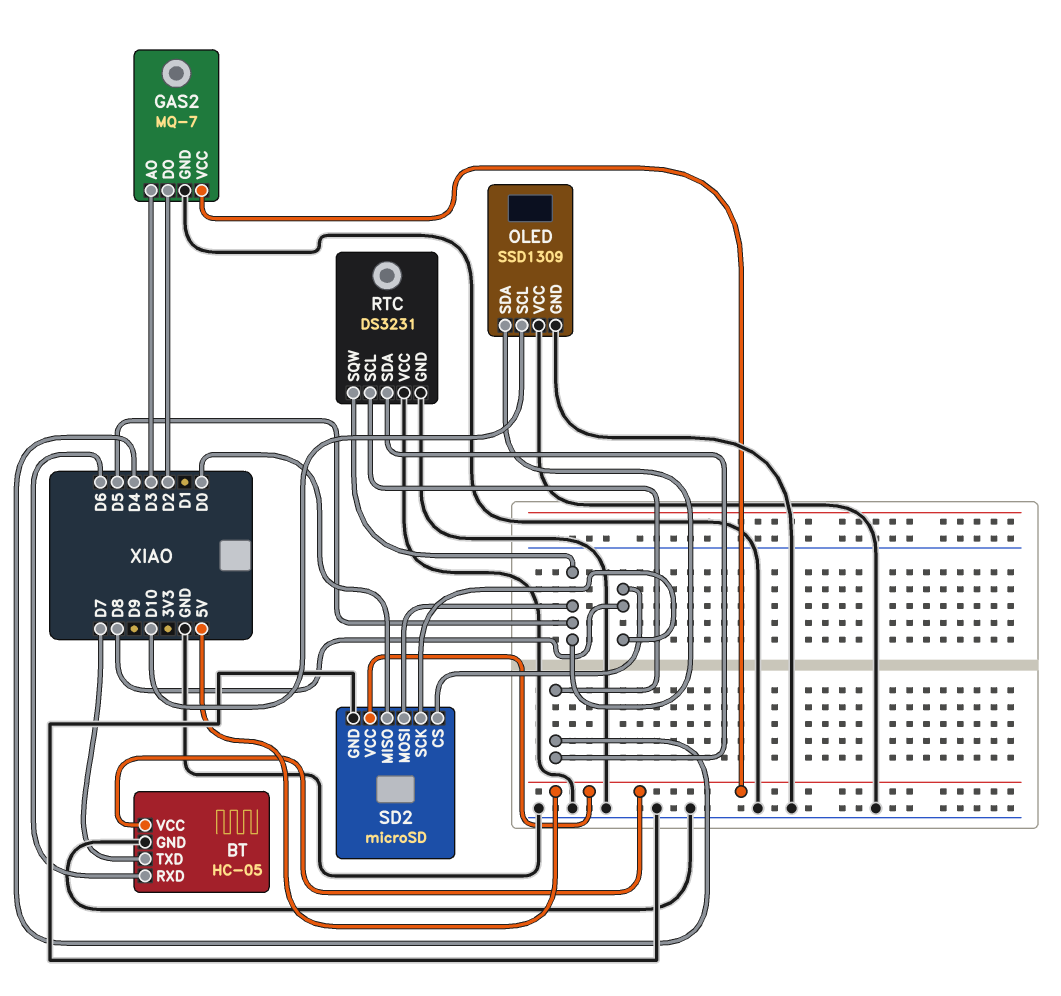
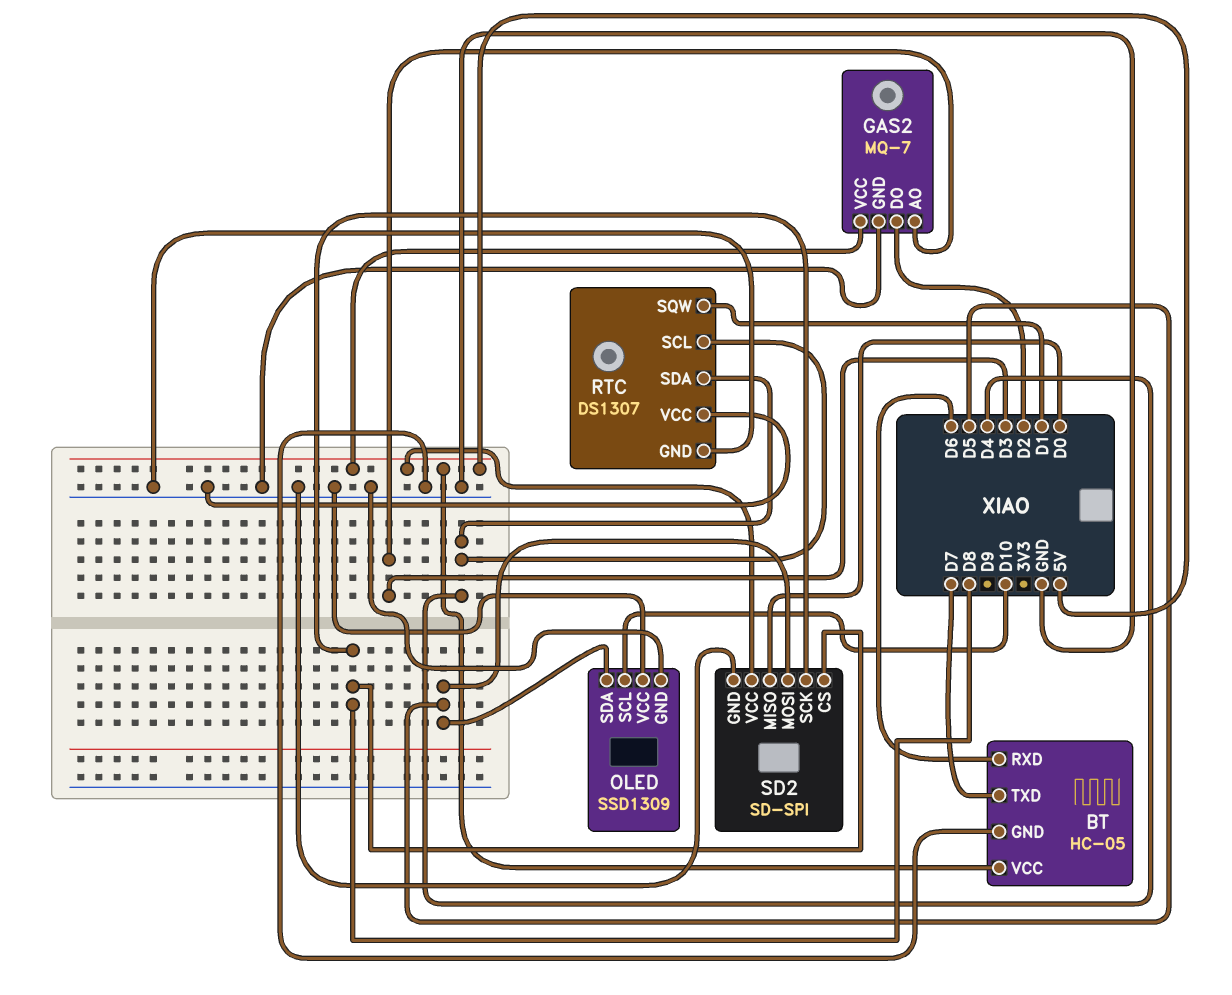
RTC: DS3231 -> DS1307
RTC pin SQW: D5 -> D1
SD2: microSD -> SD-SPI

